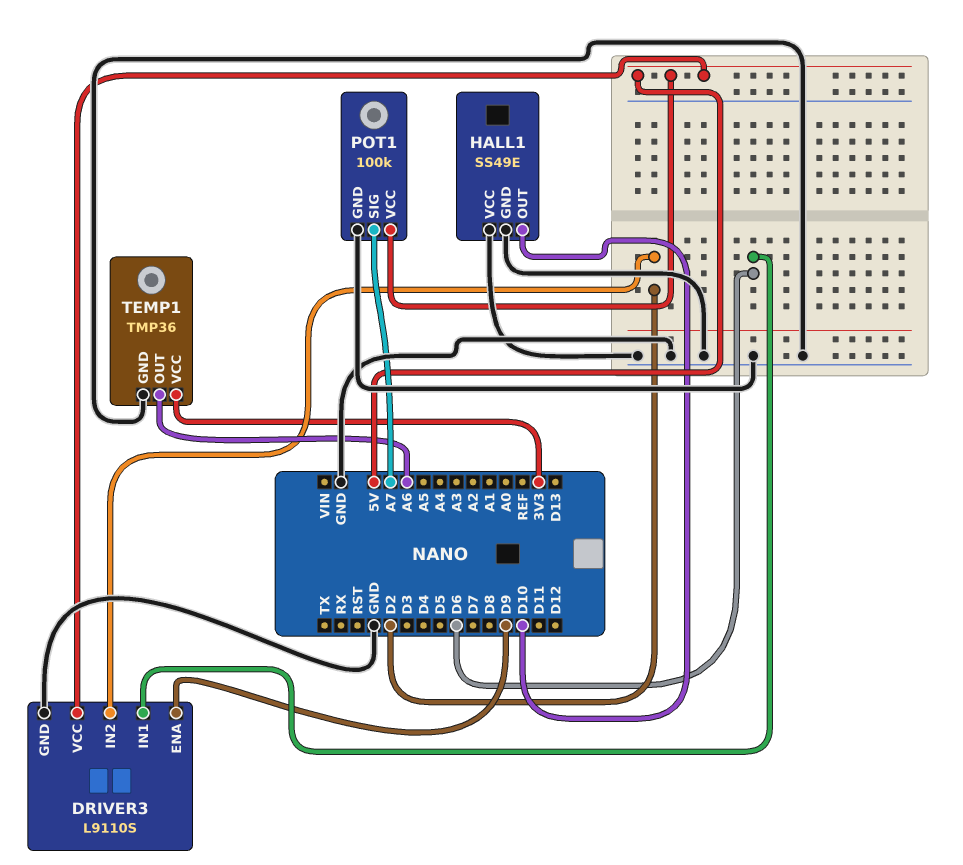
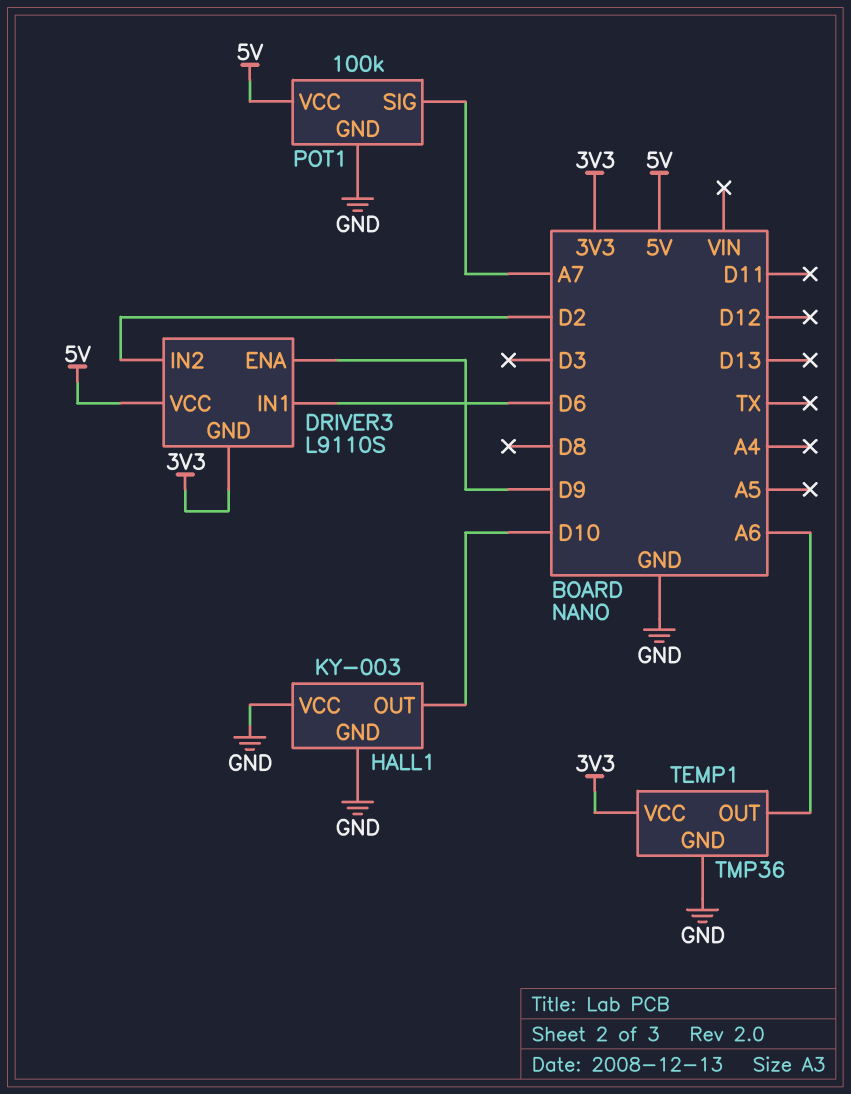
DRIVER3 pin GND: GND -> 3V3
HALL1: SS49E -> KY-003

